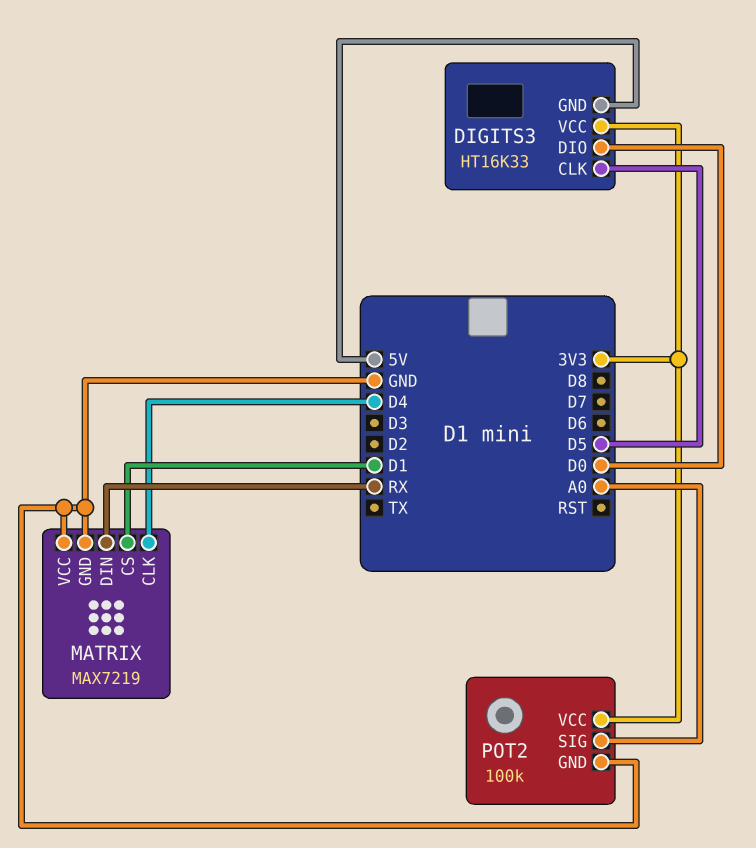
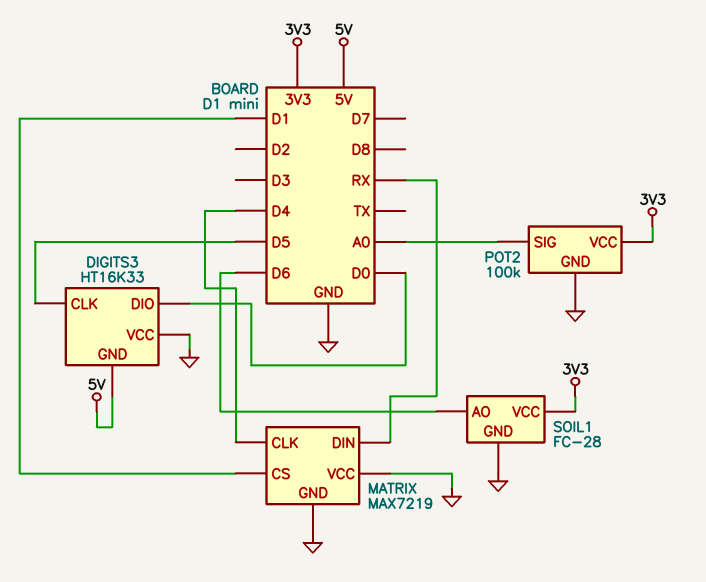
DIGITS3 pin VCC: 3V3 -> GND
SOIL1: none -> FC-28
SOIL1 pin AO: none -> D6
SOIL1 pin GND: none -> GND
SOIL1 pin VCC: none -> 3V3

